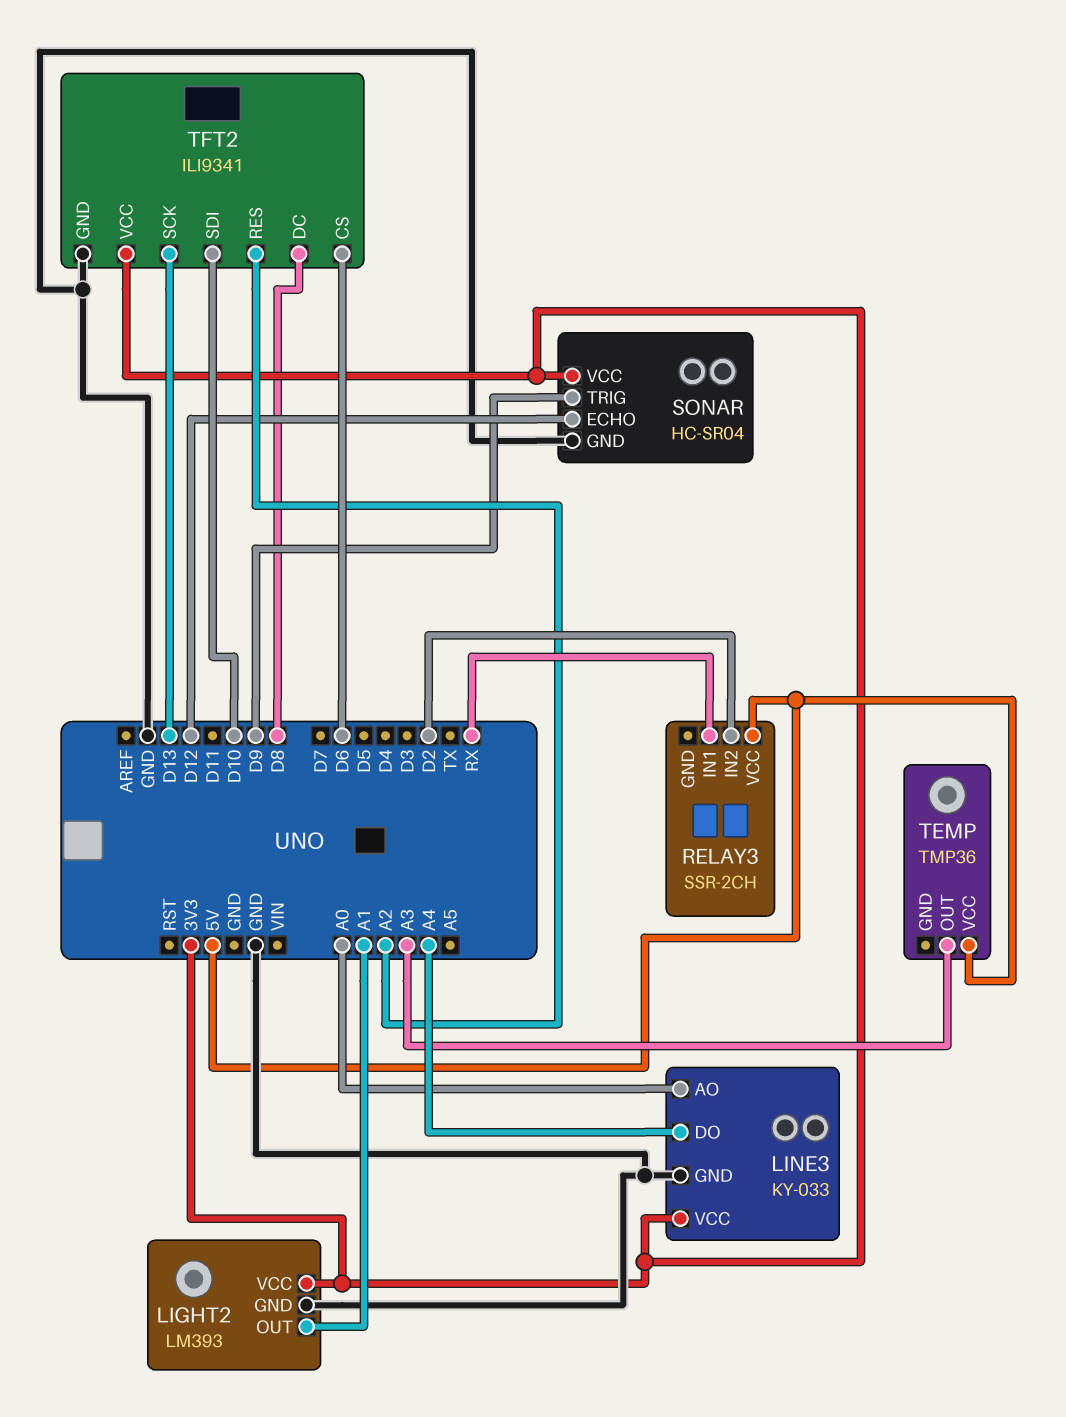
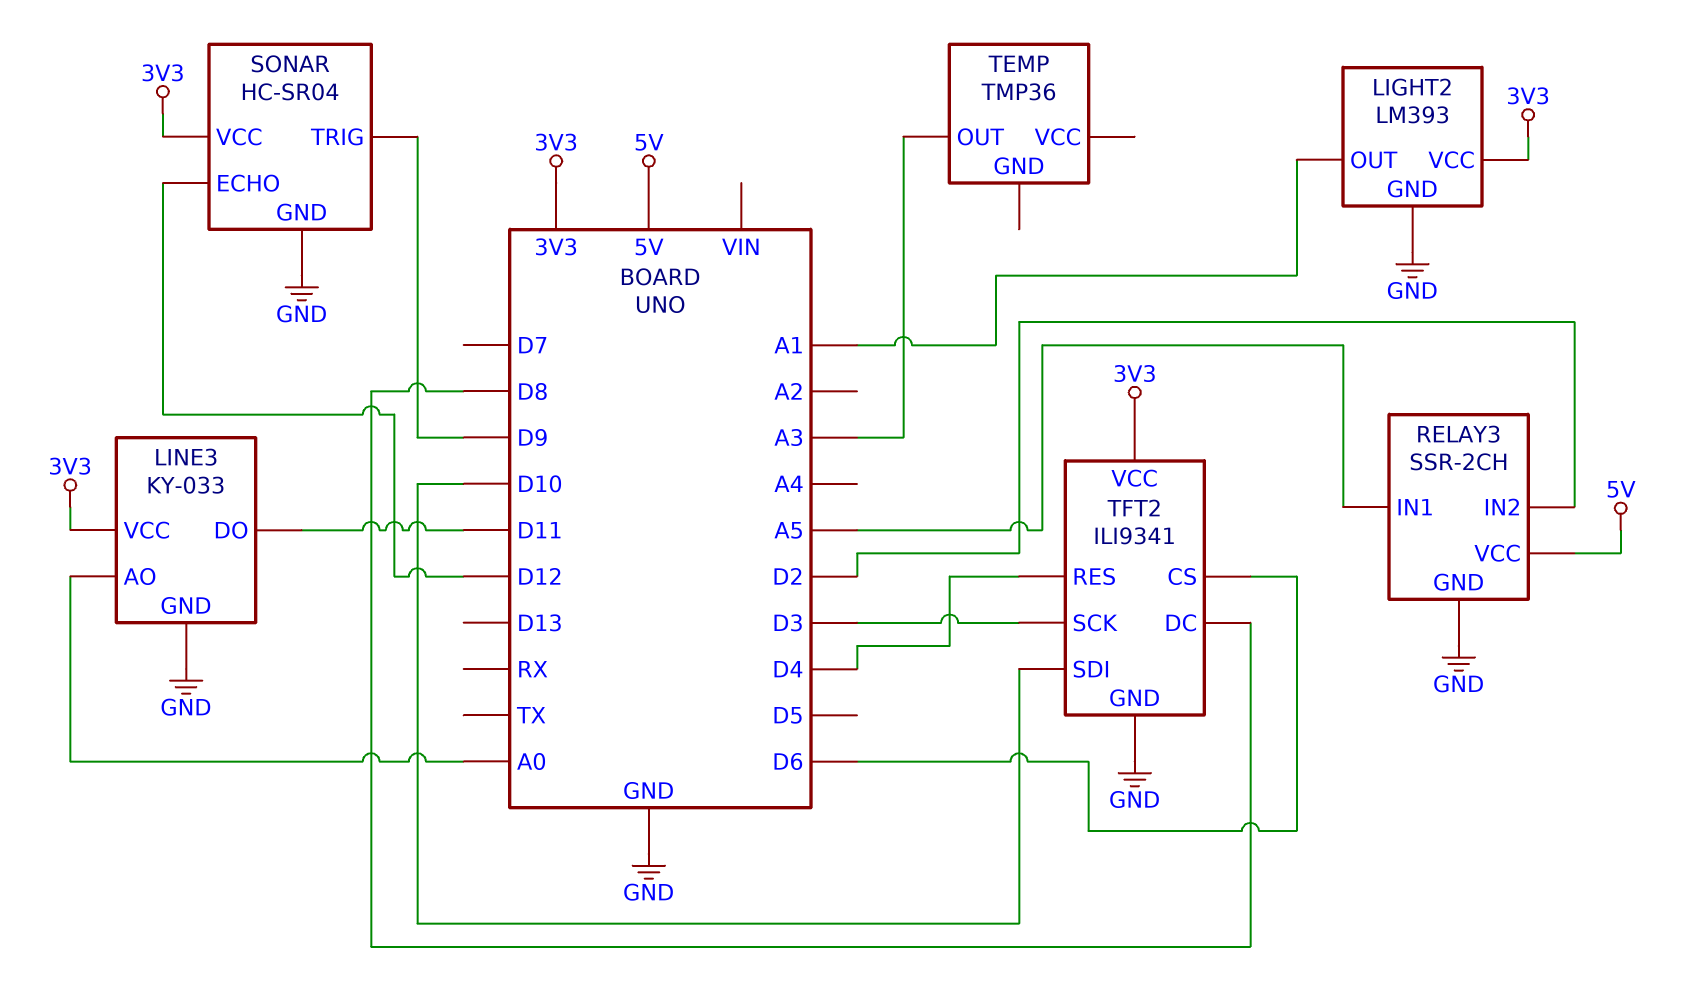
LINE3 pin DO: A4 -> D11
RELAY3 pin GND: none -> GND
RELAY3 pin IN1: RX -> A5
TEMP pin VCC: 5V -> none
TFT2 pin RES: A2 -> D4
TFT2 pin SCK: D13 -> D3

